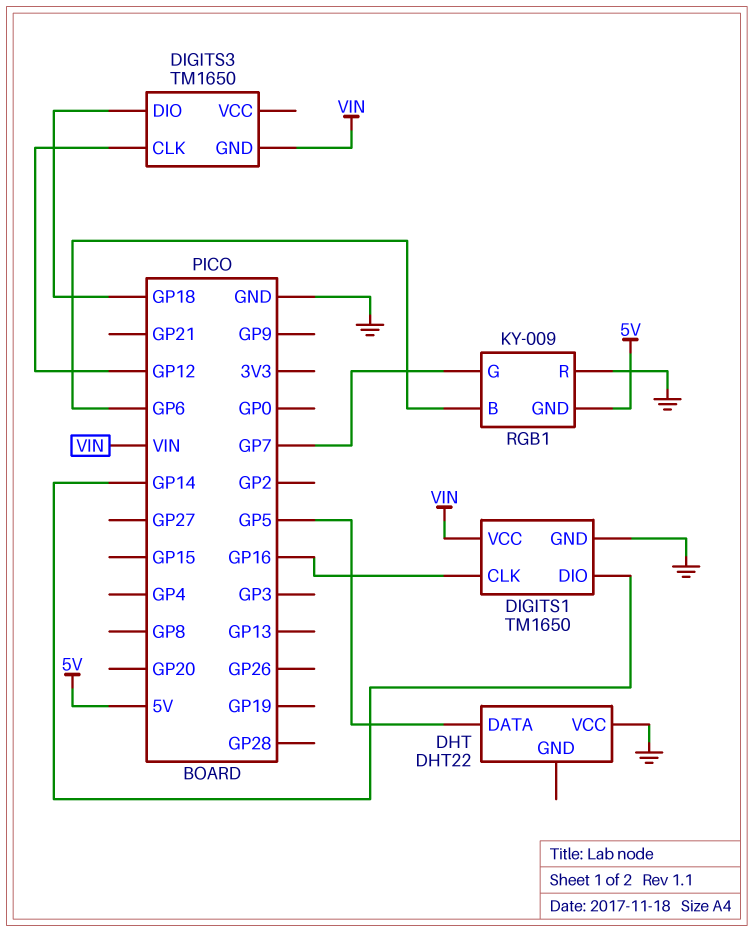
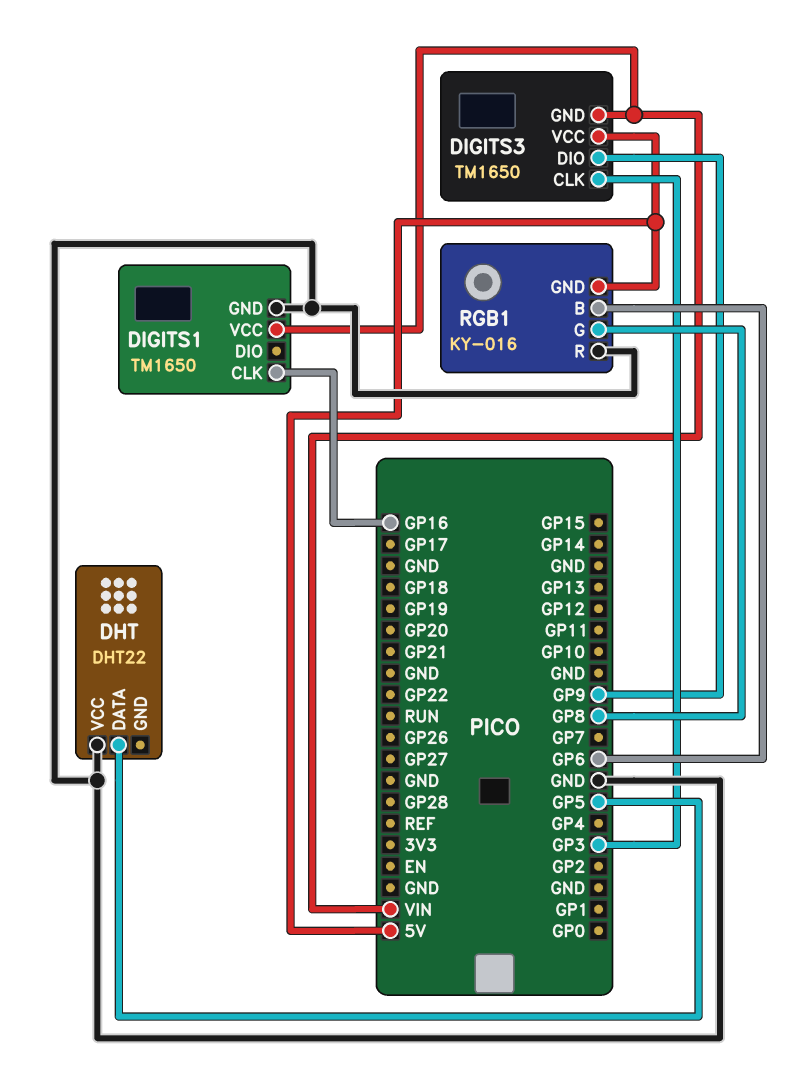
DIGITS1 pin DIO: GP14 -> none
DIGITS3 pin CLK: GP12 -> GP3
DIGITS3 pin DIO: GP18 -> GP9
DIGITS3 pin VCC: none -> 5V
RGB1: KY-009 -> KY-016
RGB1 pin G: GP7 -> GP8

